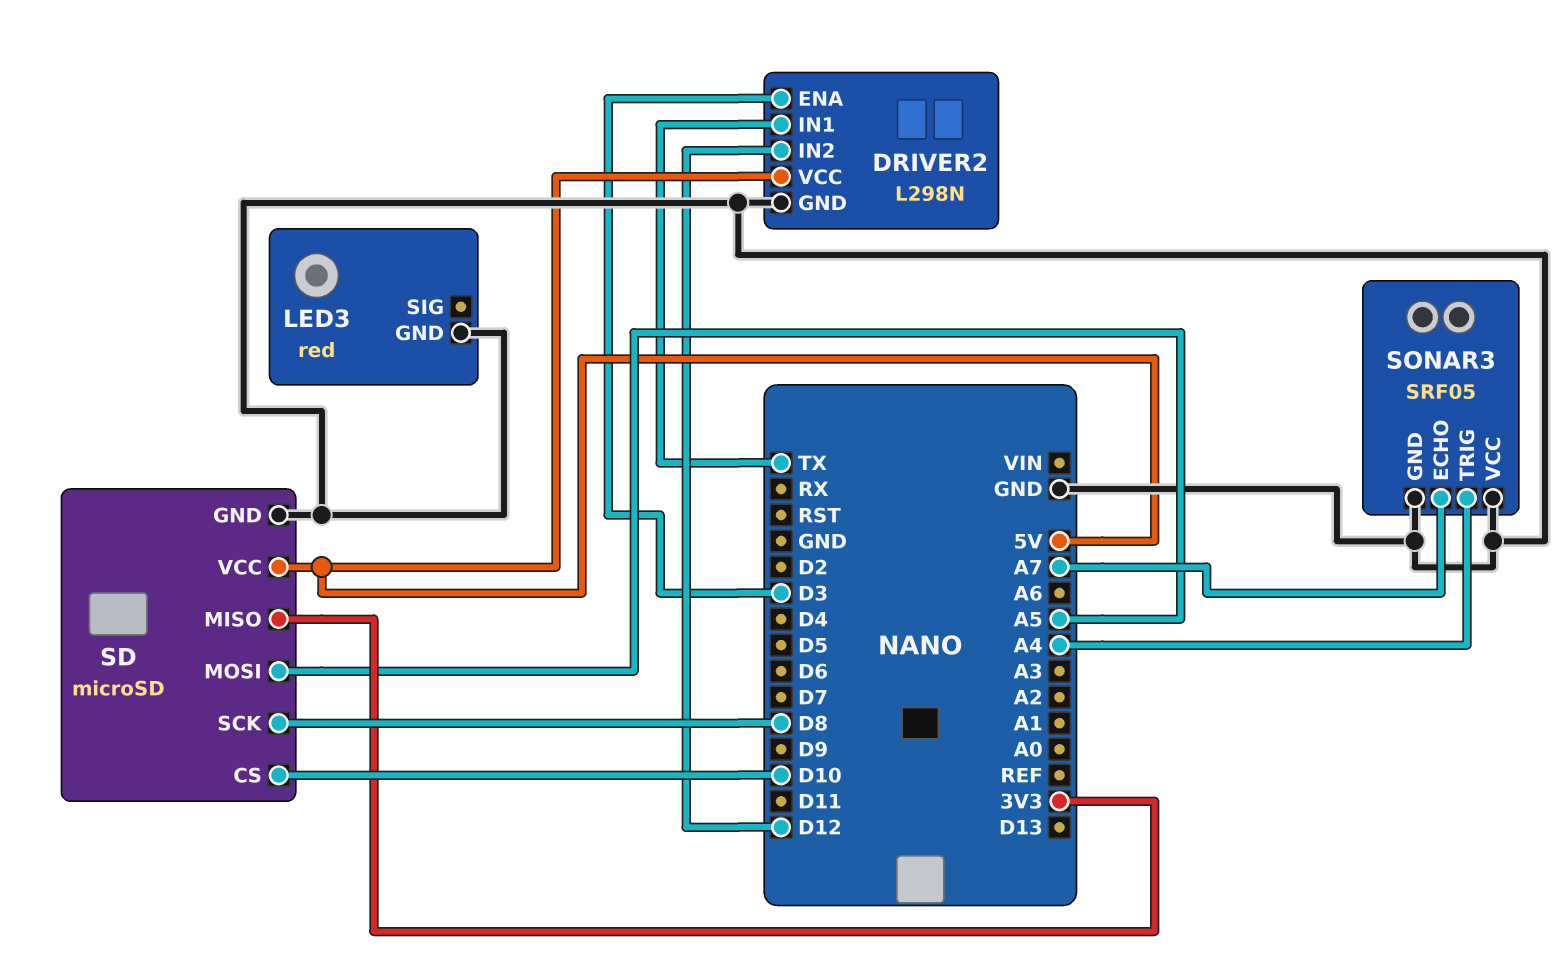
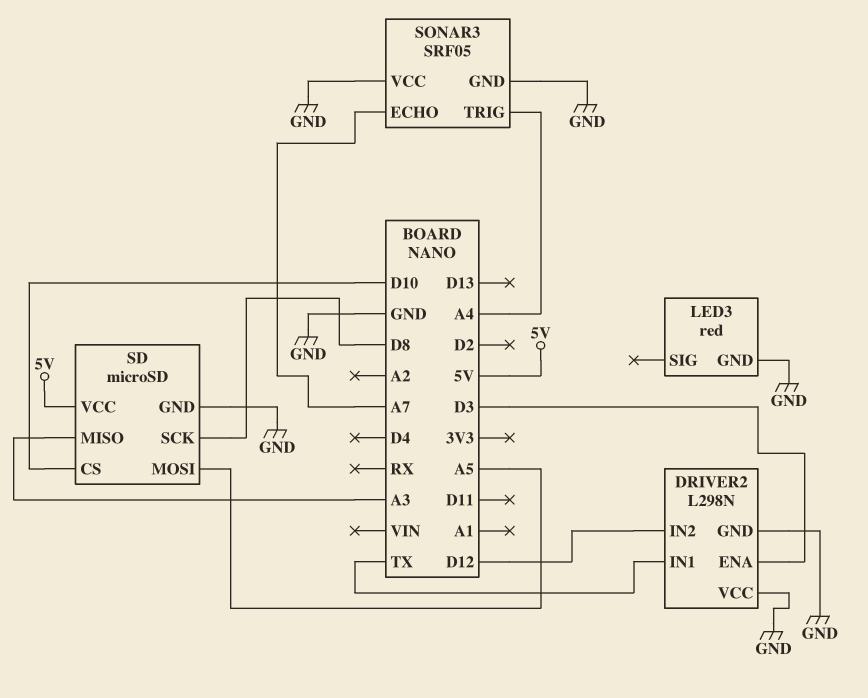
DRIVER2 pin VCC: 5V -> GND
SD pin MISO: 3V3 -> A3

